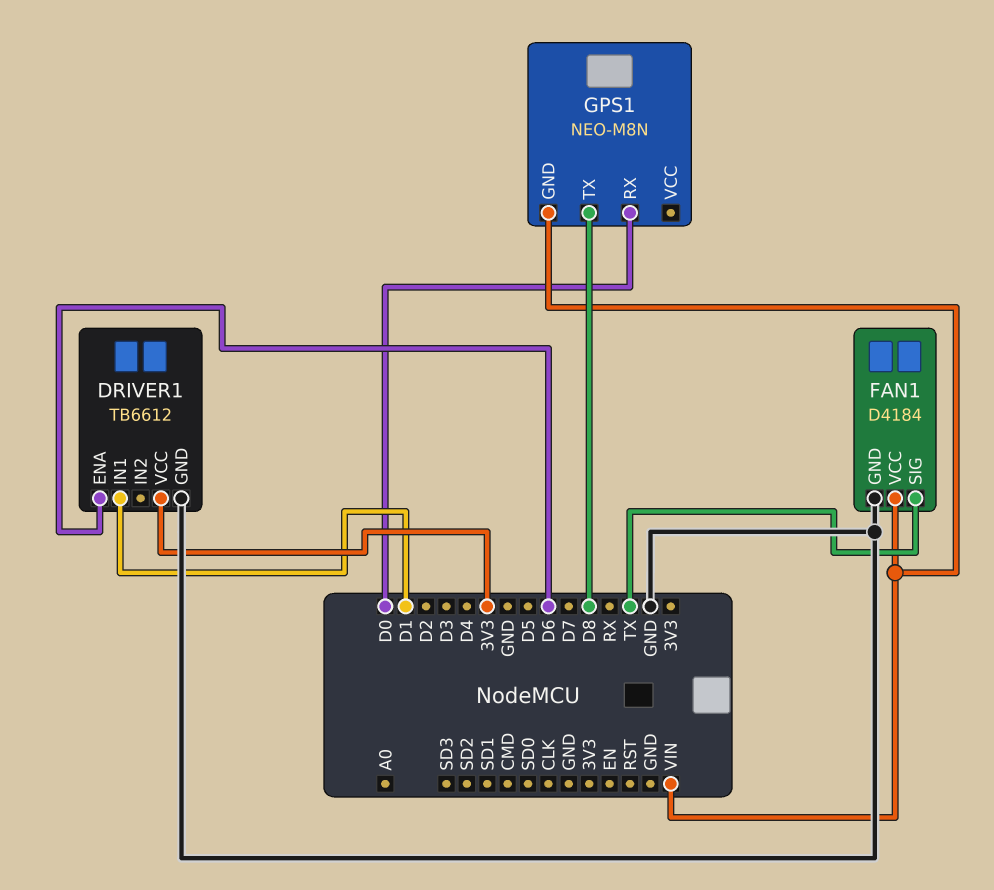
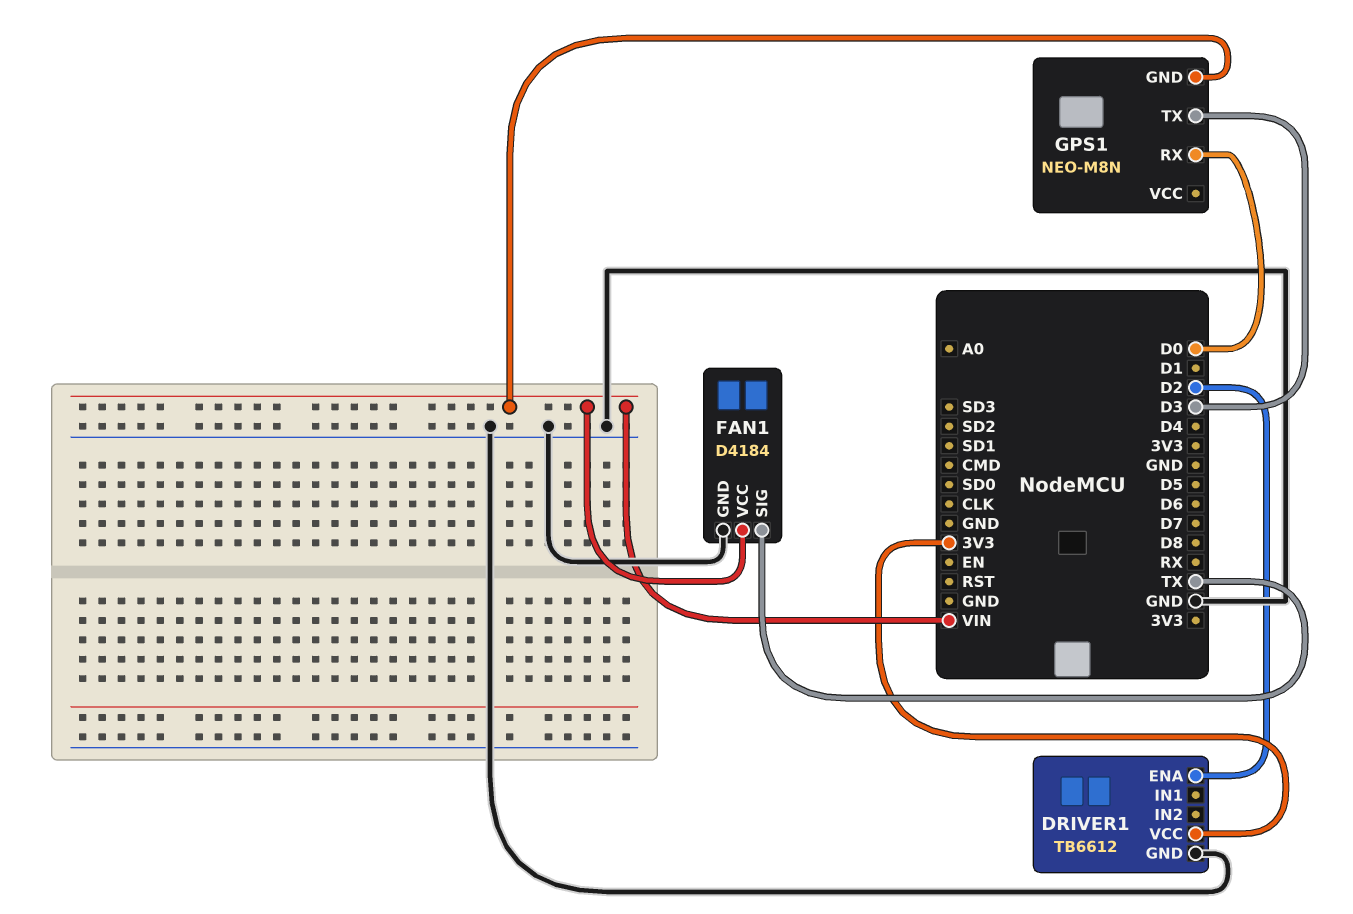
DRIVER1 pin ENA: D6 -> D2
DRIVER1 pin IN1: D1 -> none
GPS1 pin TX: D8 -> D3

